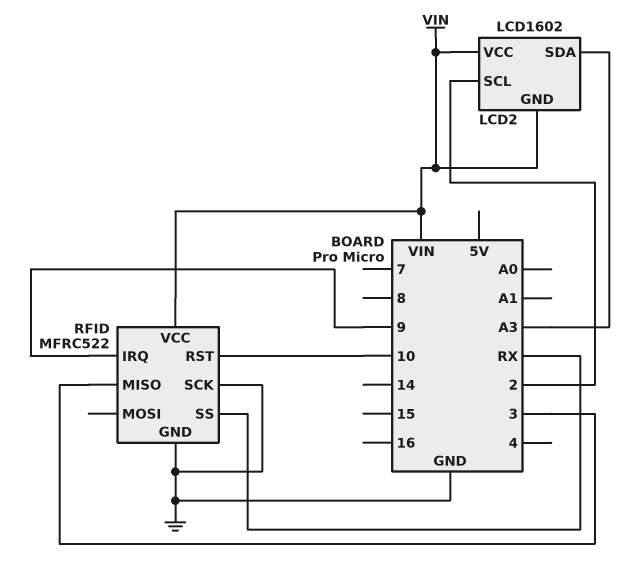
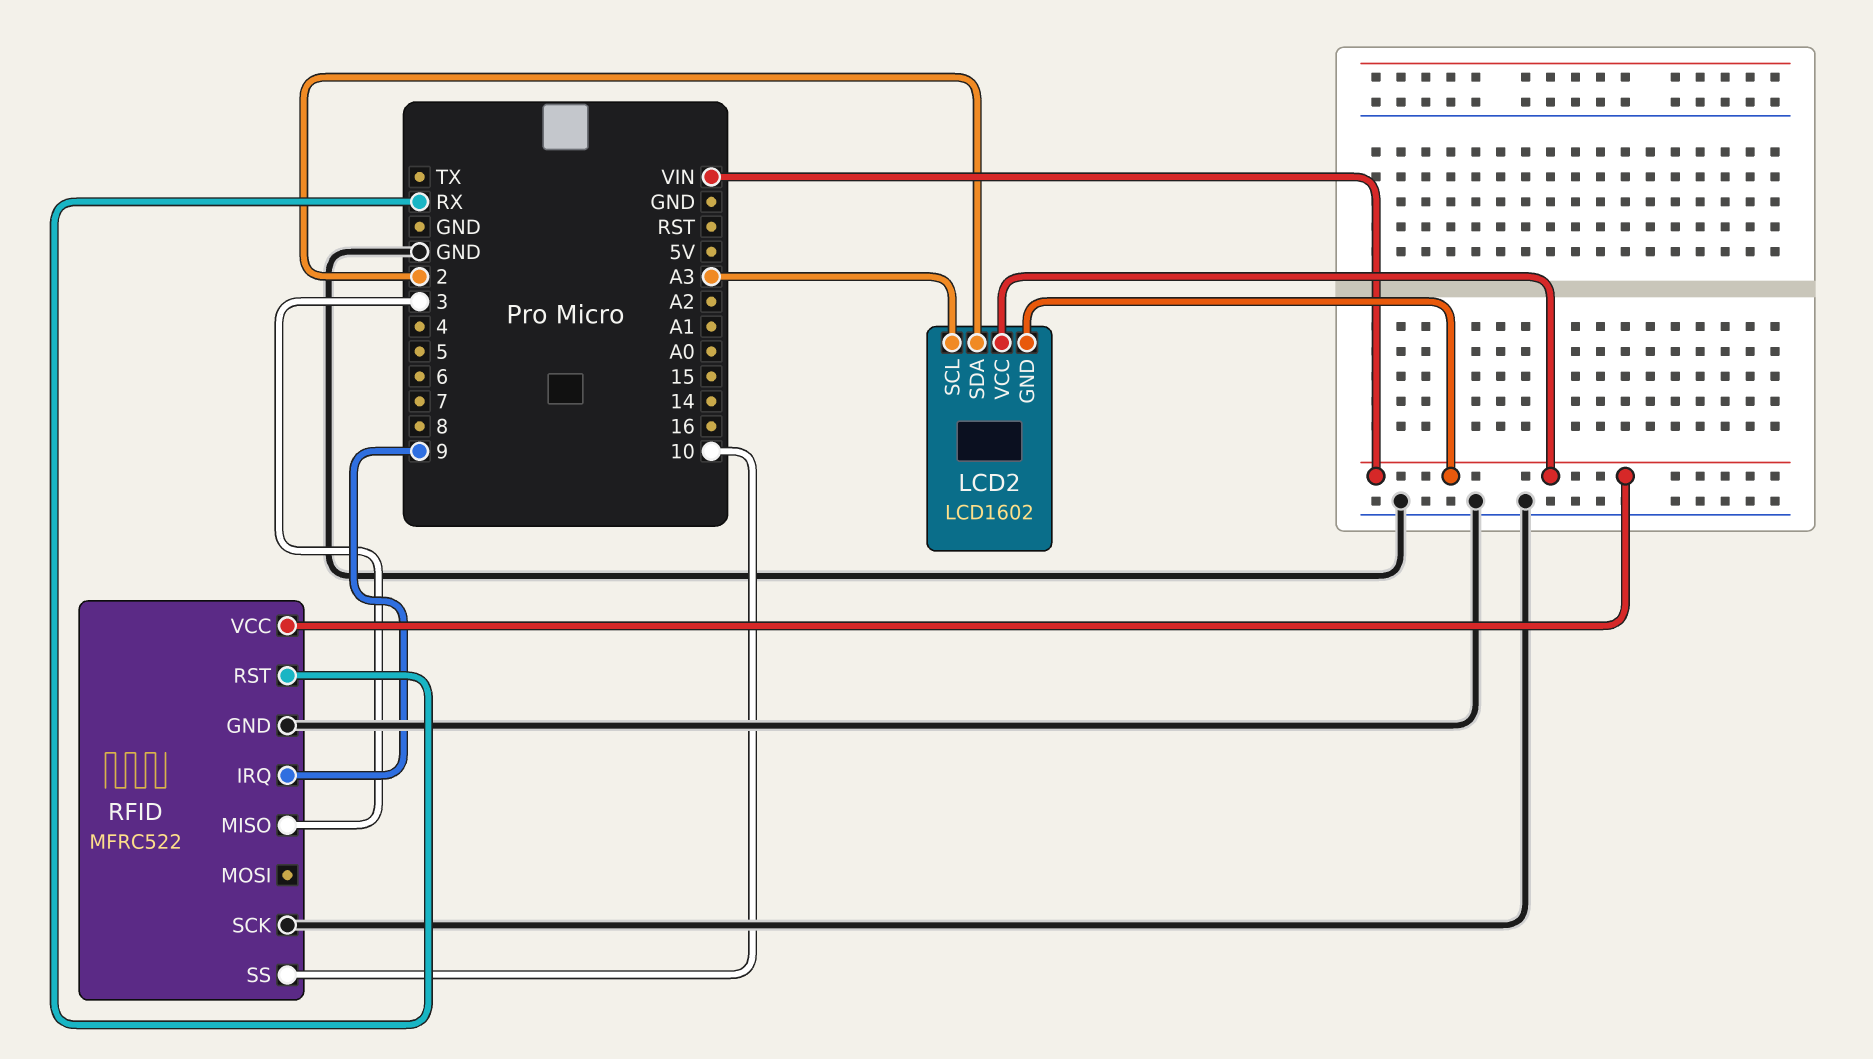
LCD2 pin SCL: 2 -> A3
LCD2 pin SDA: A3 -> 2
RFID pin RST: 10 -> RX
RFID pin SS: RX -> 10

